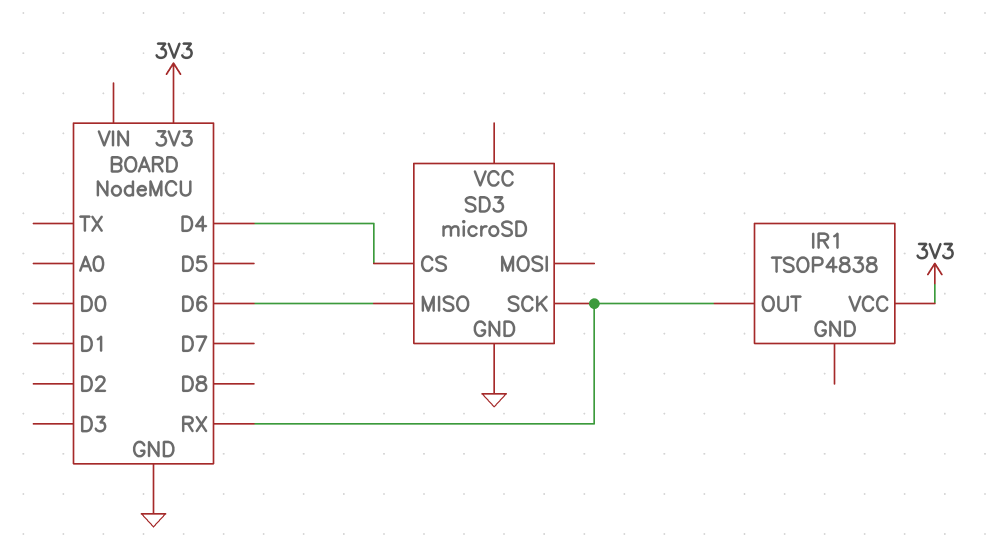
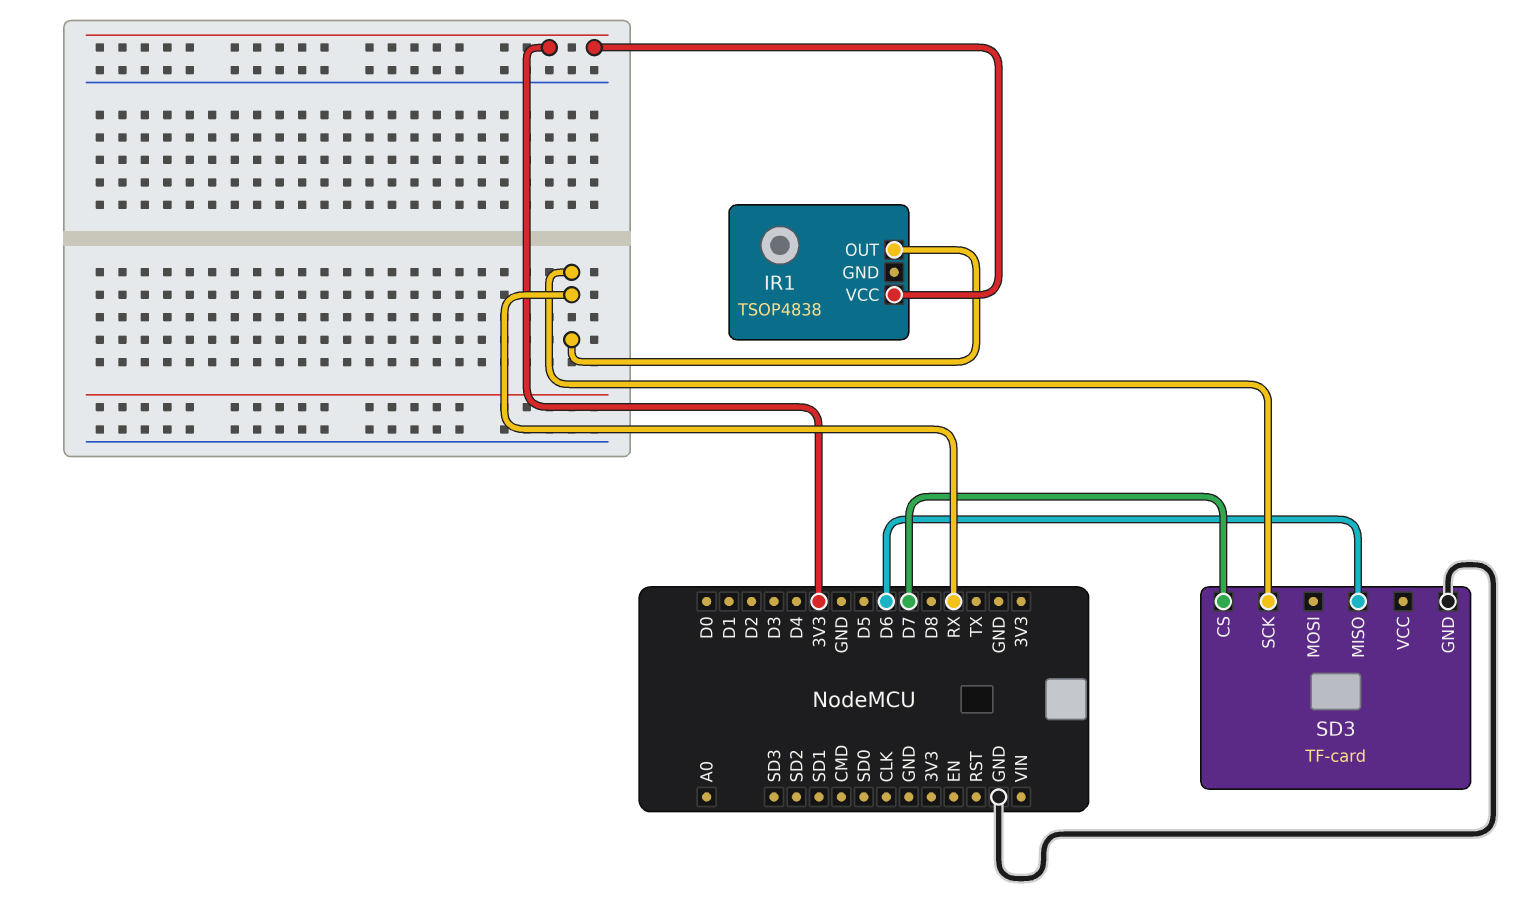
SD3: microSD -> TF-card
SD3 pin CS: D4 -> D7

